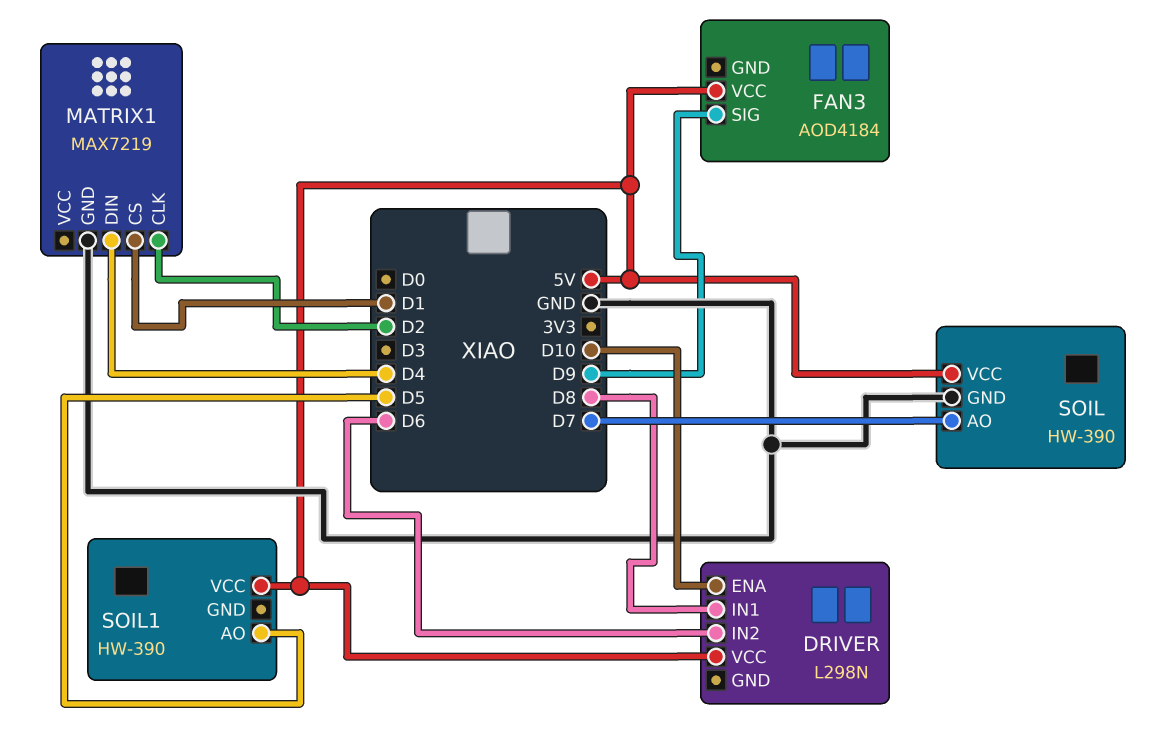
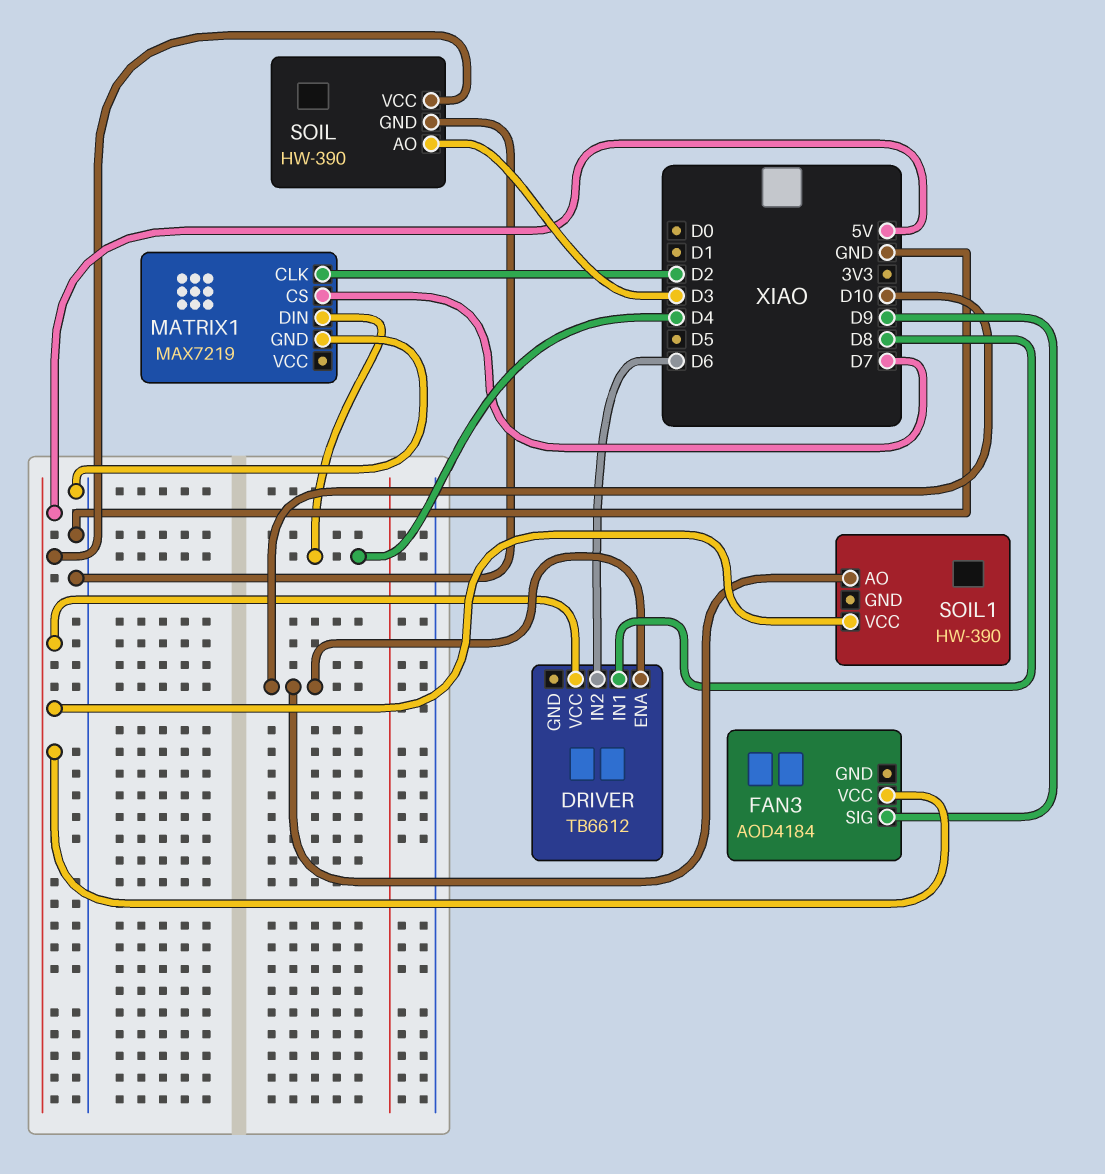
DRIVER: L298N -> TB6612
MATRIX1 pin CS: D1 -> D7
SOIL pin AO: D7 -> D3
SOIL1 pin AO: D5 -> D10

